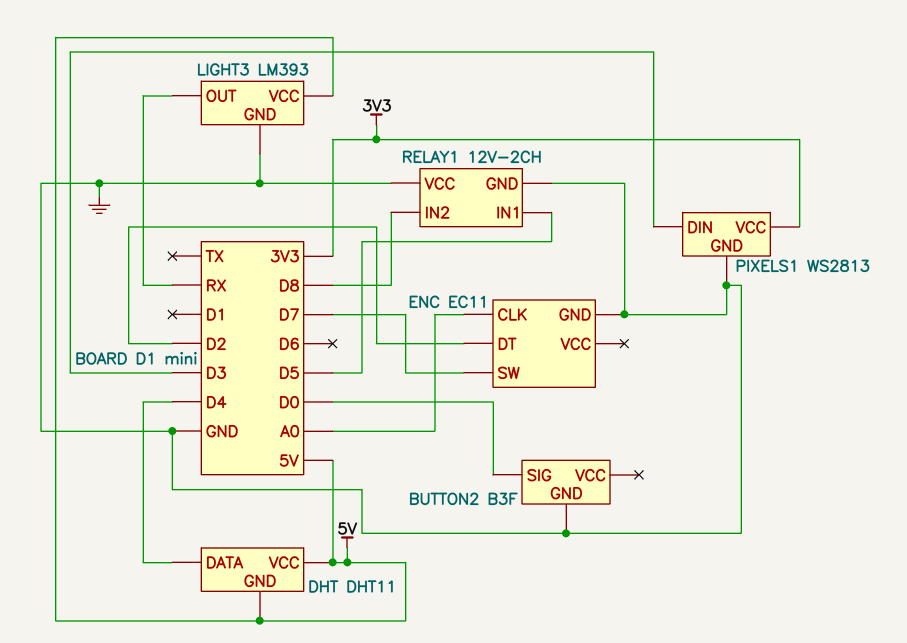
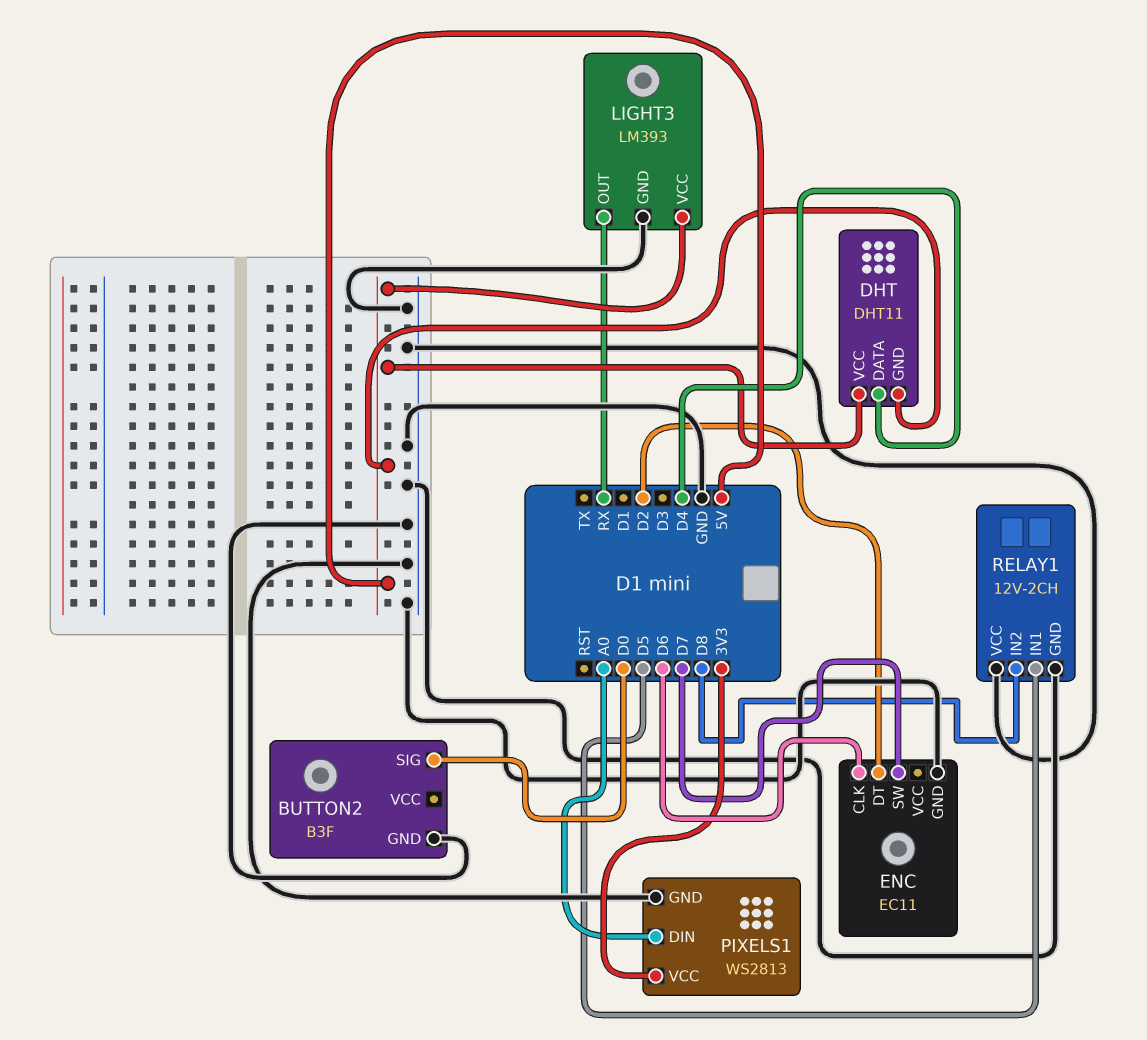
ENC pin CLK: A0 -> D6
PIXELS1 pin DIN: D3 -> A0

